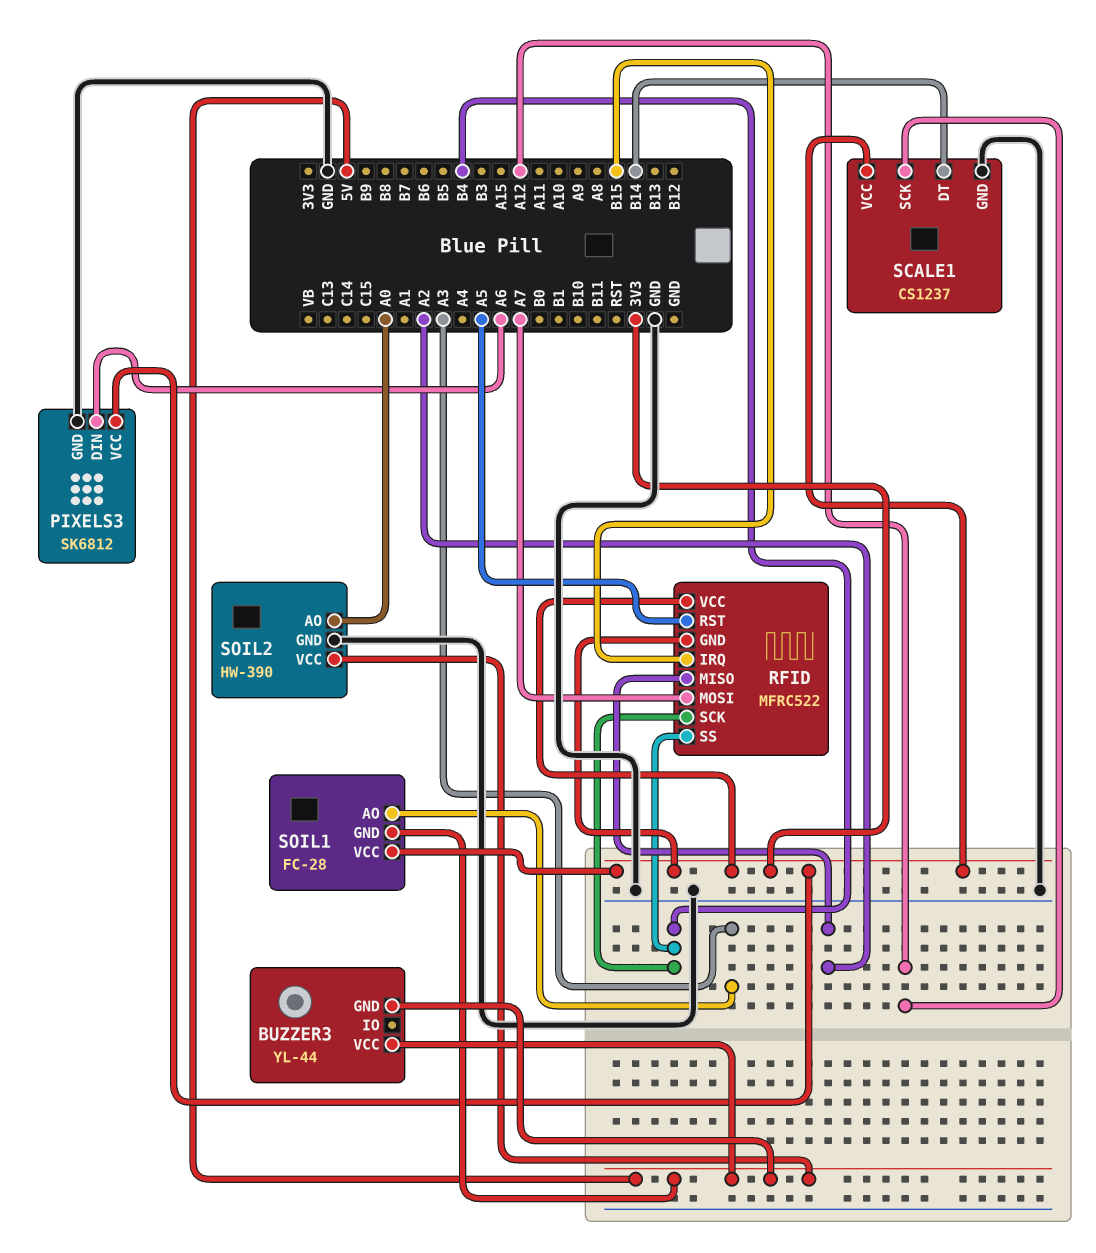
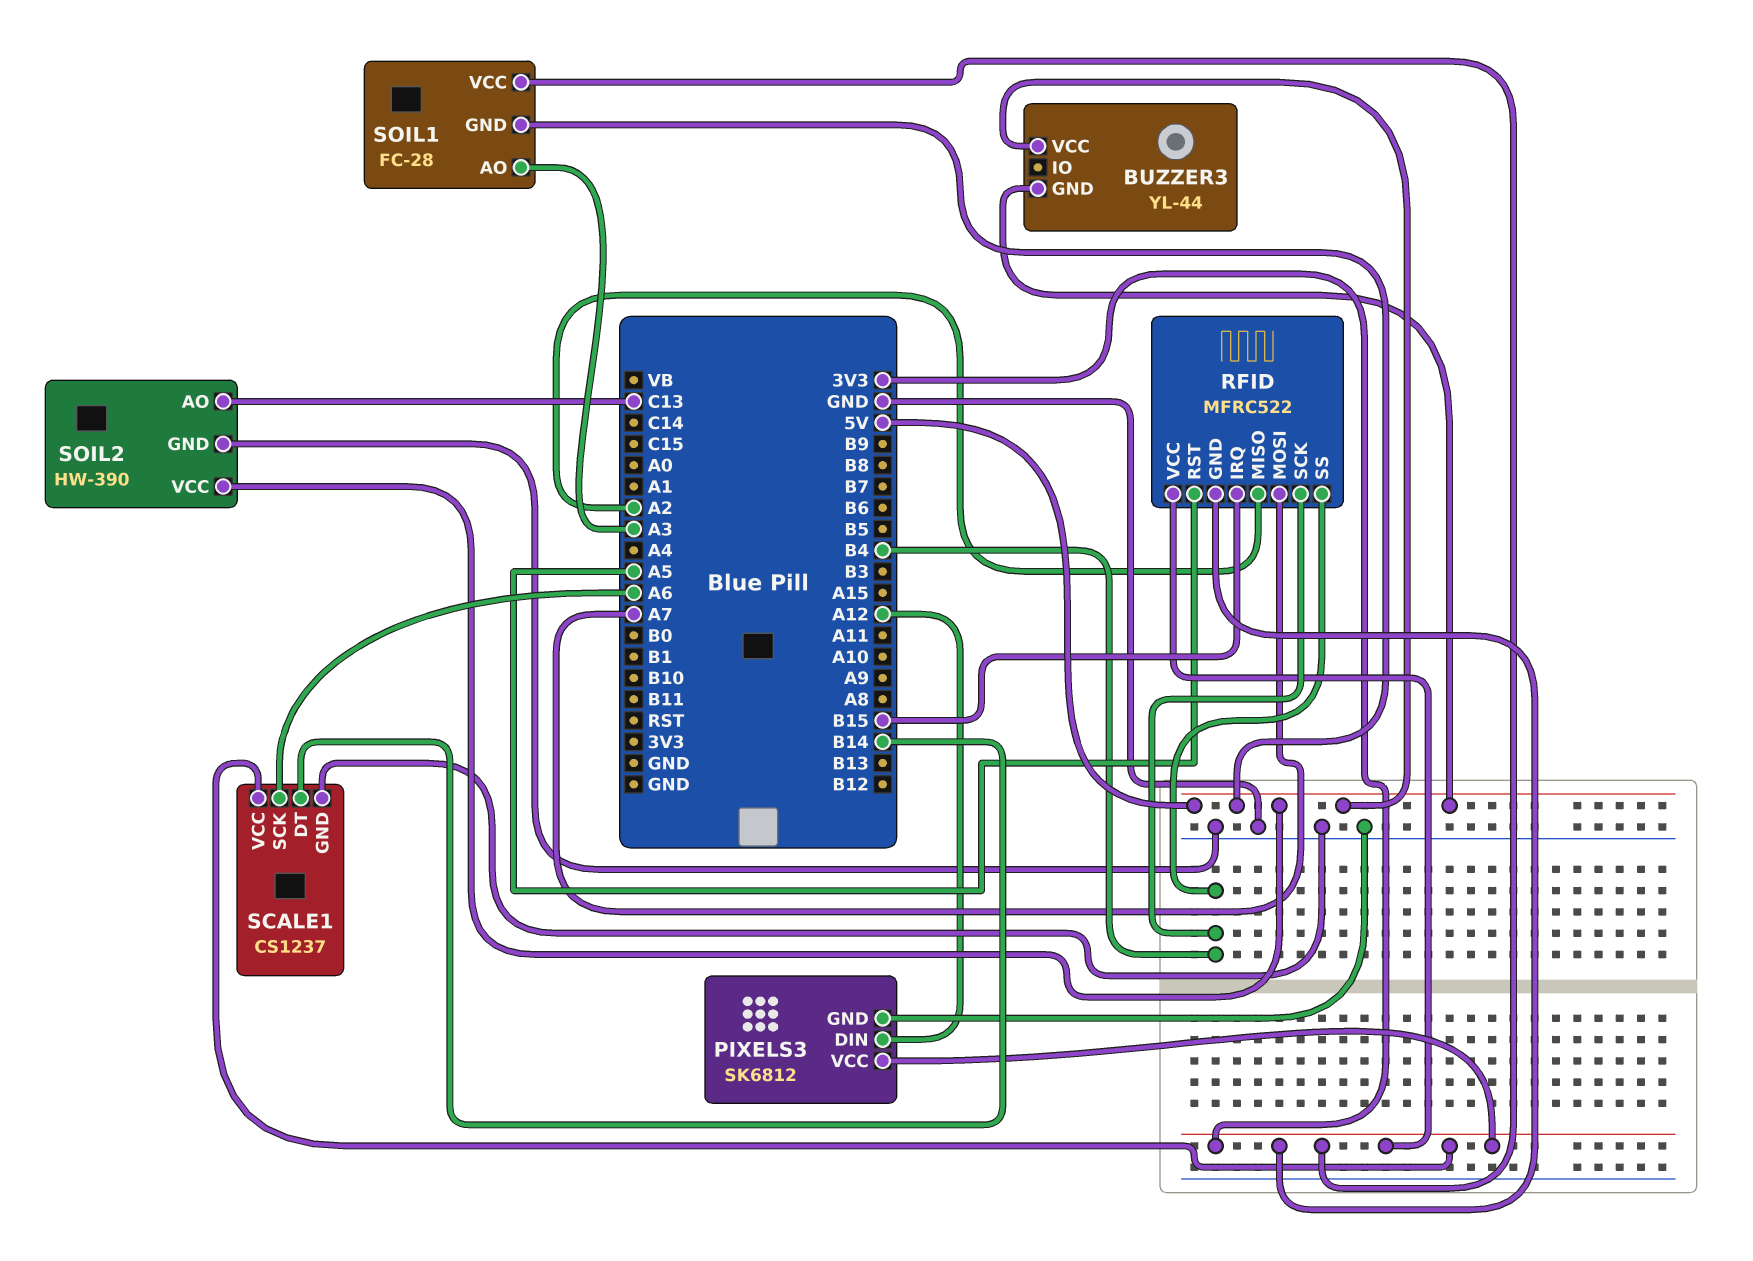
PIXELS3 pin DIN: A6 -> A12
SCALE1 pin SCK: A12 -> A6
SOIL2 pin AO: A0 -> C13

